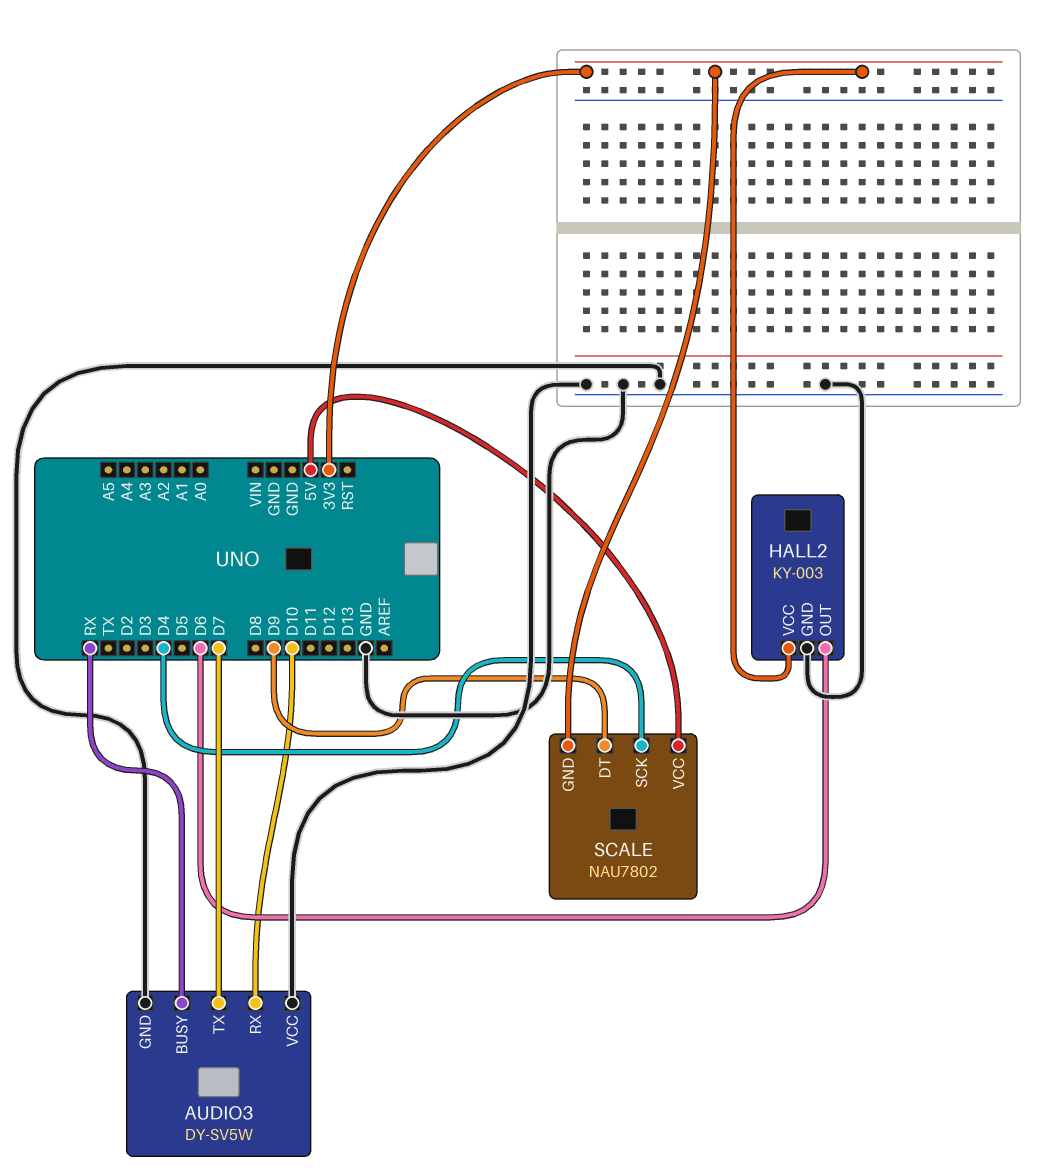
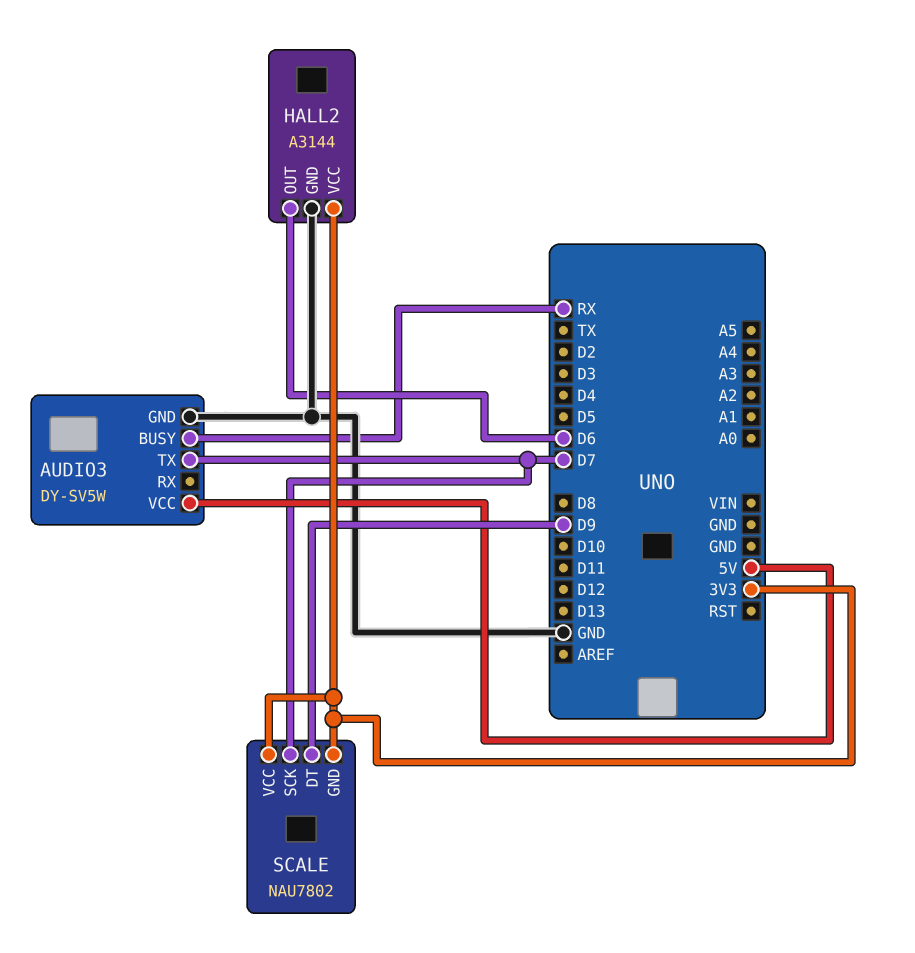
AUDIO3 pin RX: D10 -> none
AUDIO3 pin VCC: GND -> 5V
HALL2: KY-003 -> A3144
SCALE pin SCK: D4 -> D7
SCALE pin VCC: 5V -> 3V3

